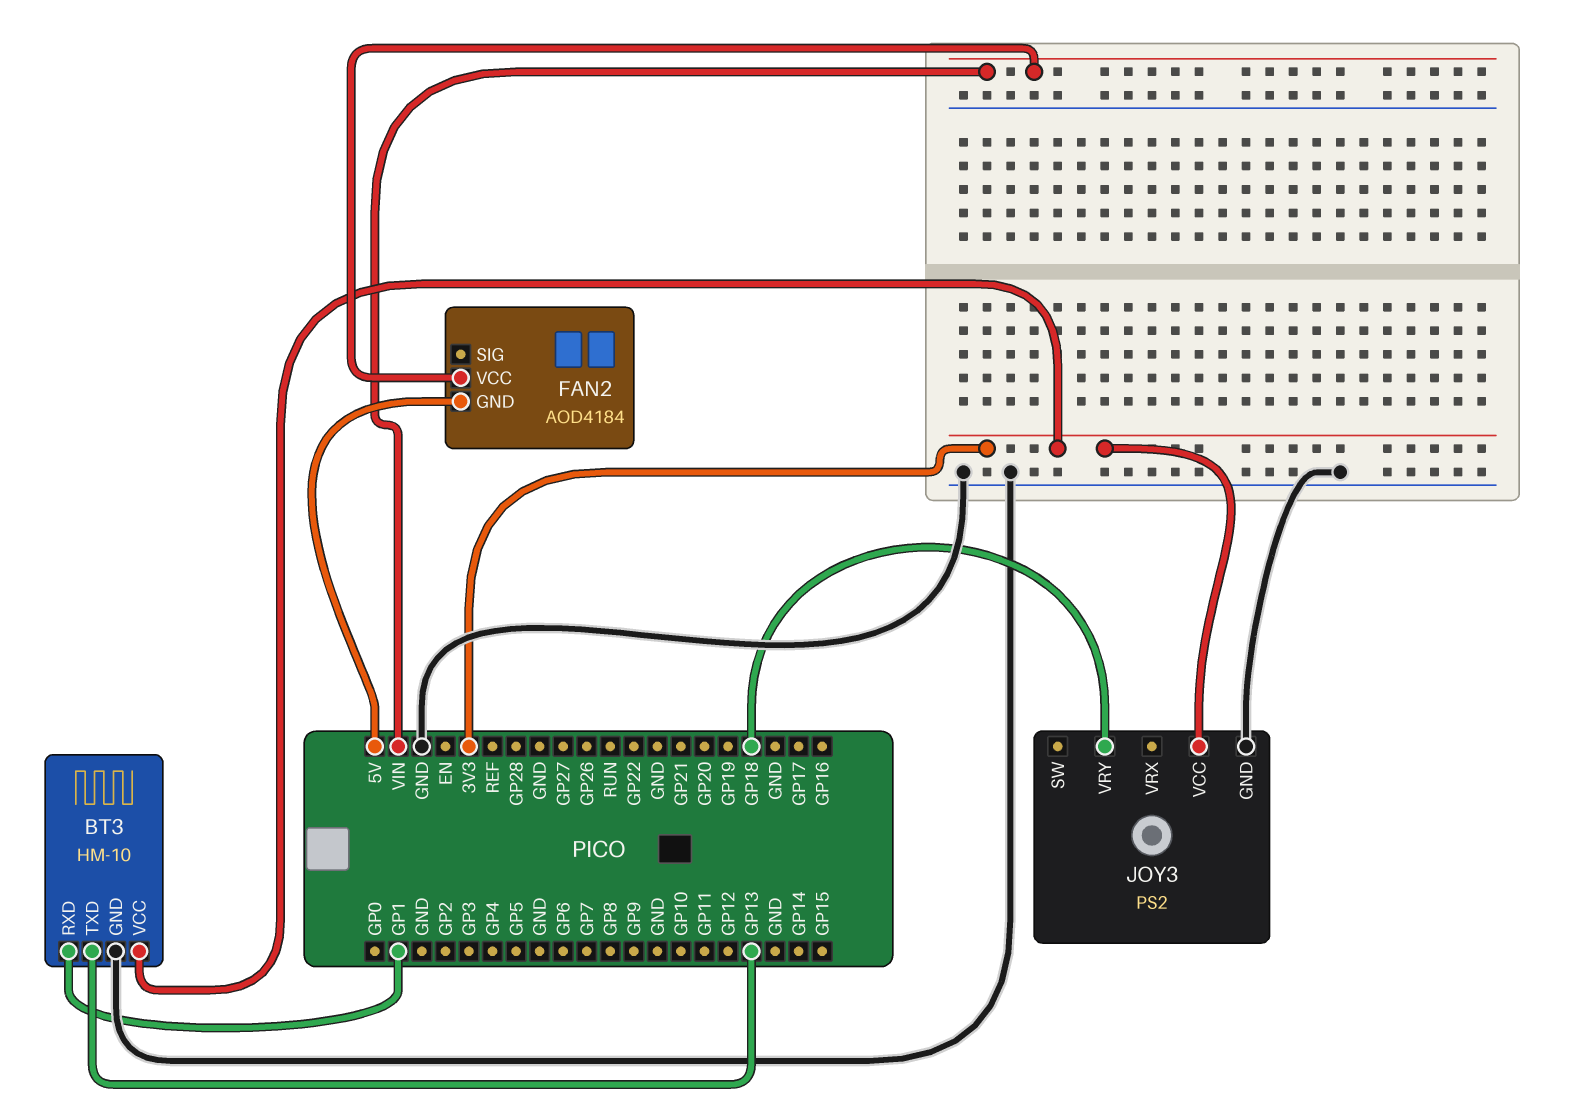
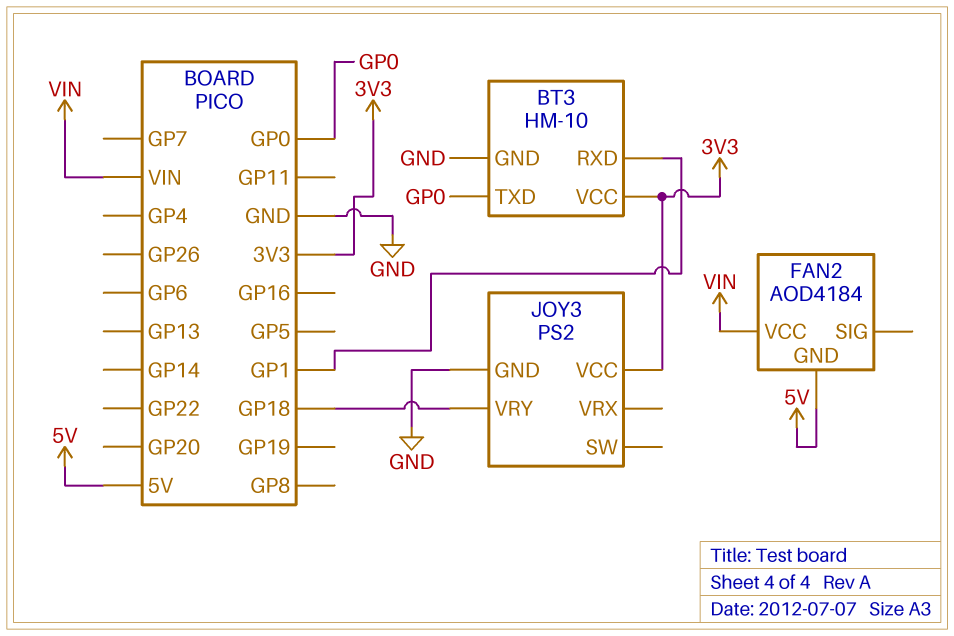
BT3 pin TXD: GP13 -> GP0

